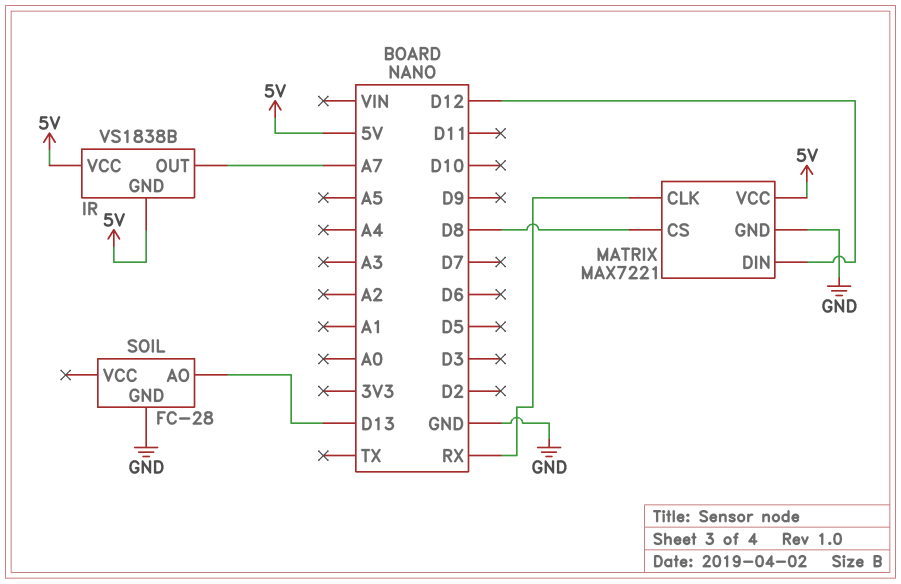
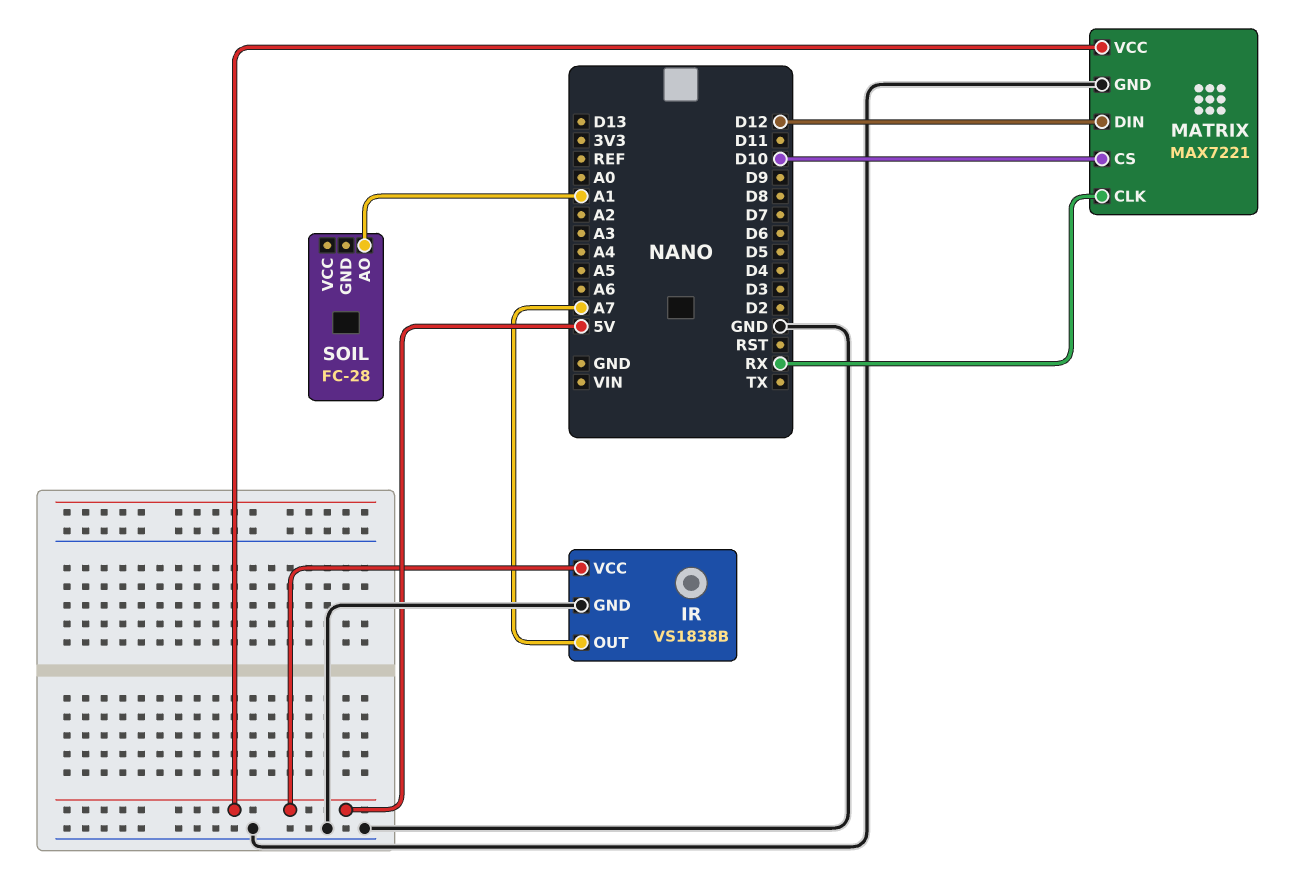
IR pin GND: 5V -> GND
MATRIX pin CS: D8 -> D10
SOIL pin AO: D13 -> A1
SOIL pin GND: GND -> none

